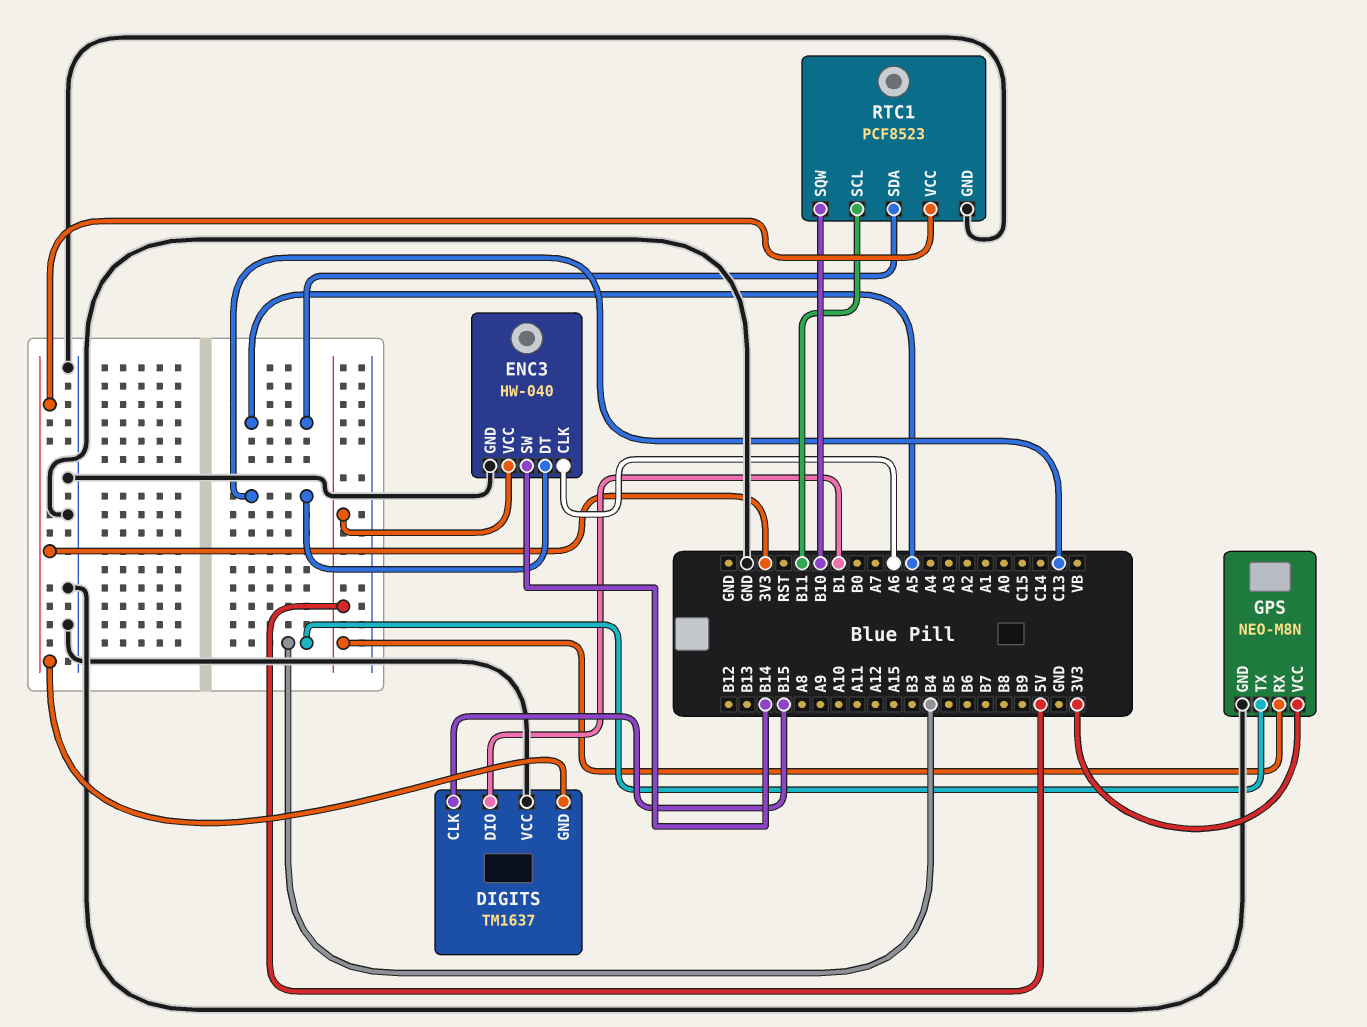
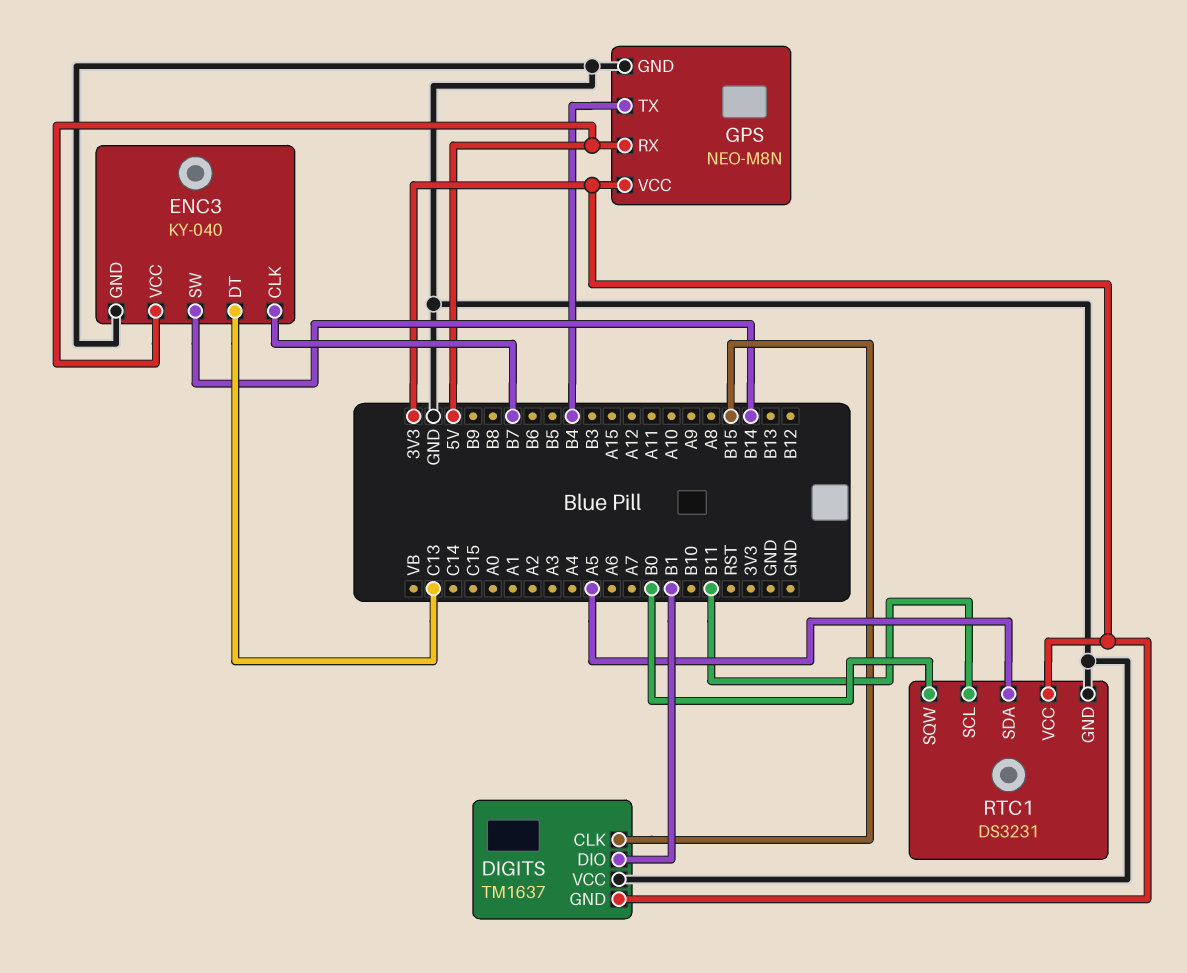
ENC3: HW-040 -> KY-040
ENC3 pin CLK: A6 -> B7
RTC1: PCF8523 -> DS3231
RTC1 pin SQW: B10 -> B0

